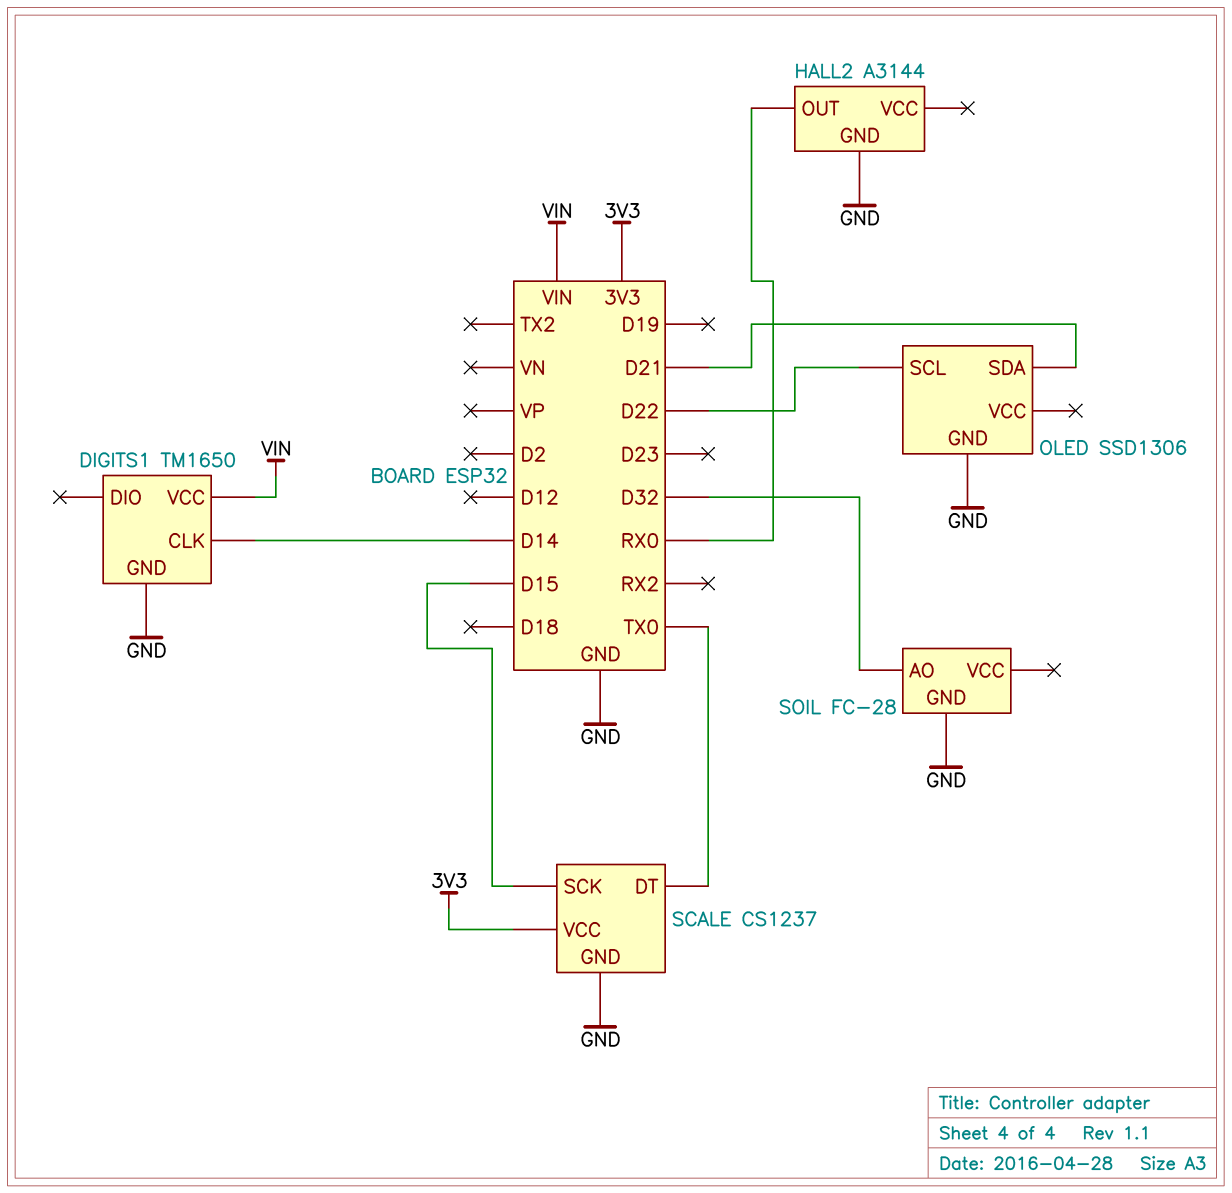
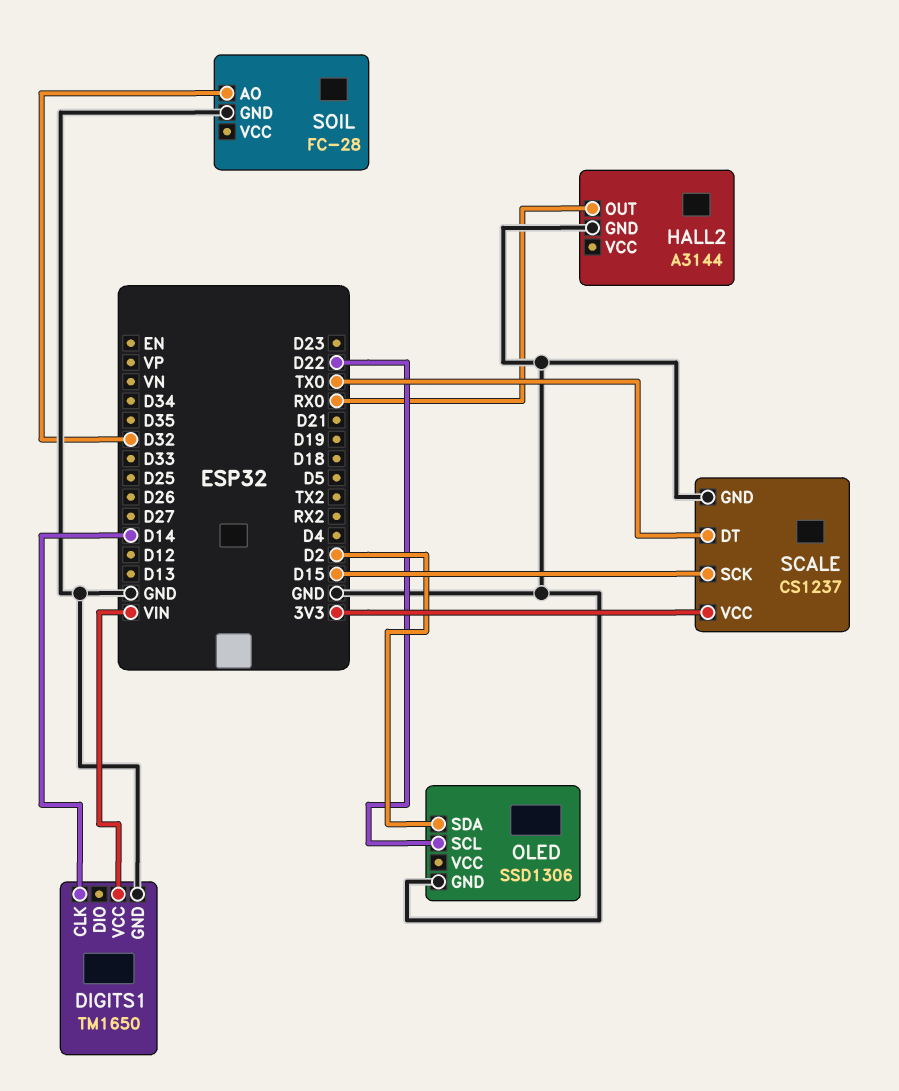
OLED pin SDA: D21 -> D2

